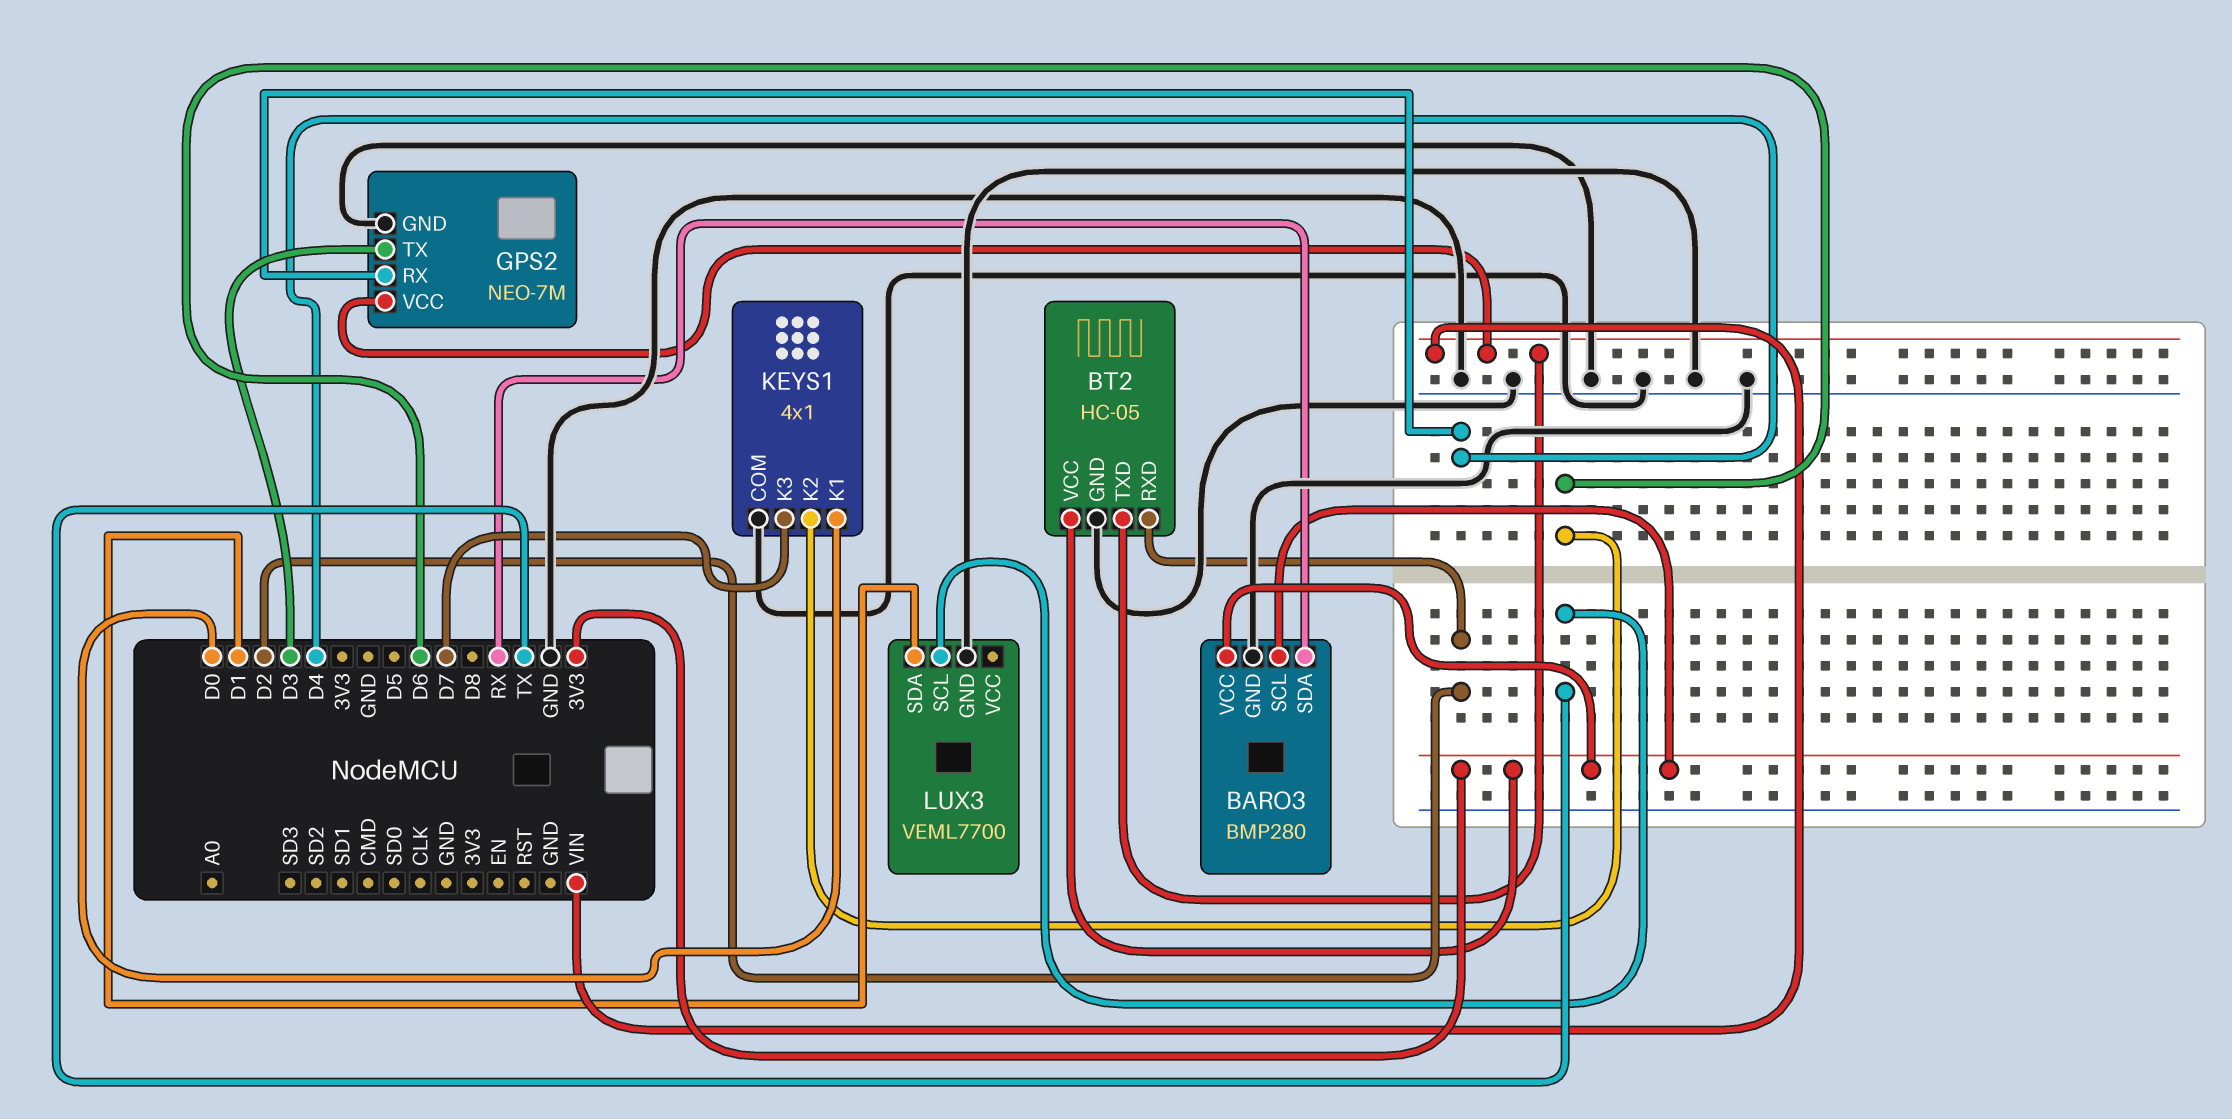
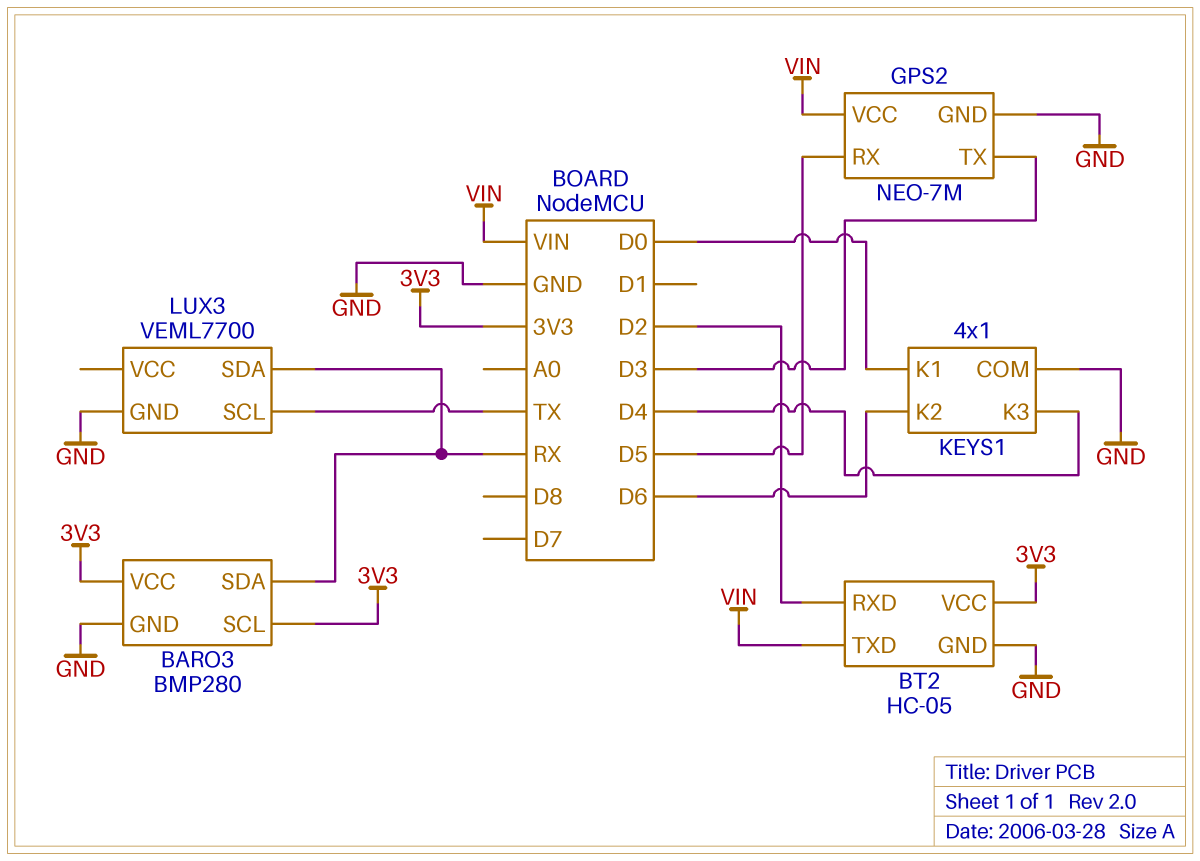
GPS2 pin RX: D4 -> D5
KEYS1 pin K3: D7 -> D4
LUX3 pin SDA: D1 -> RX

